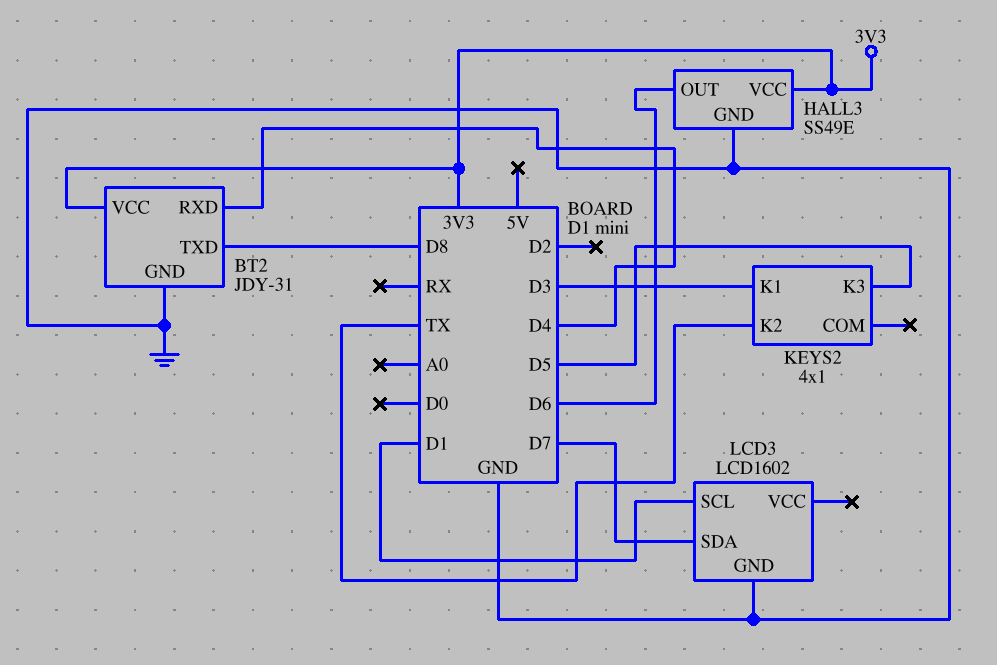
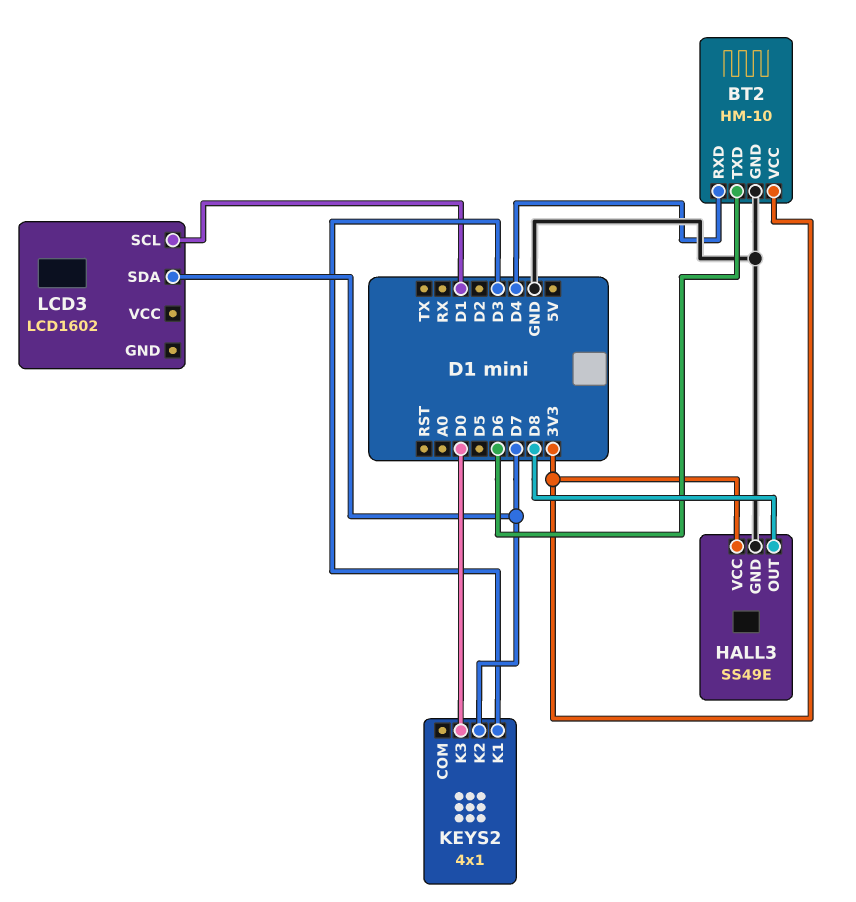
BT2: JDY-31 -> HM-10
BT2 pin TXD: D8 -> D6
HALL3 pin OUT: D6 -> D8
KEYS2 pin K2: TX -> D7
KEYS2 pin K3: D5 -> D0
LCD3 pin GND: GND -> none

